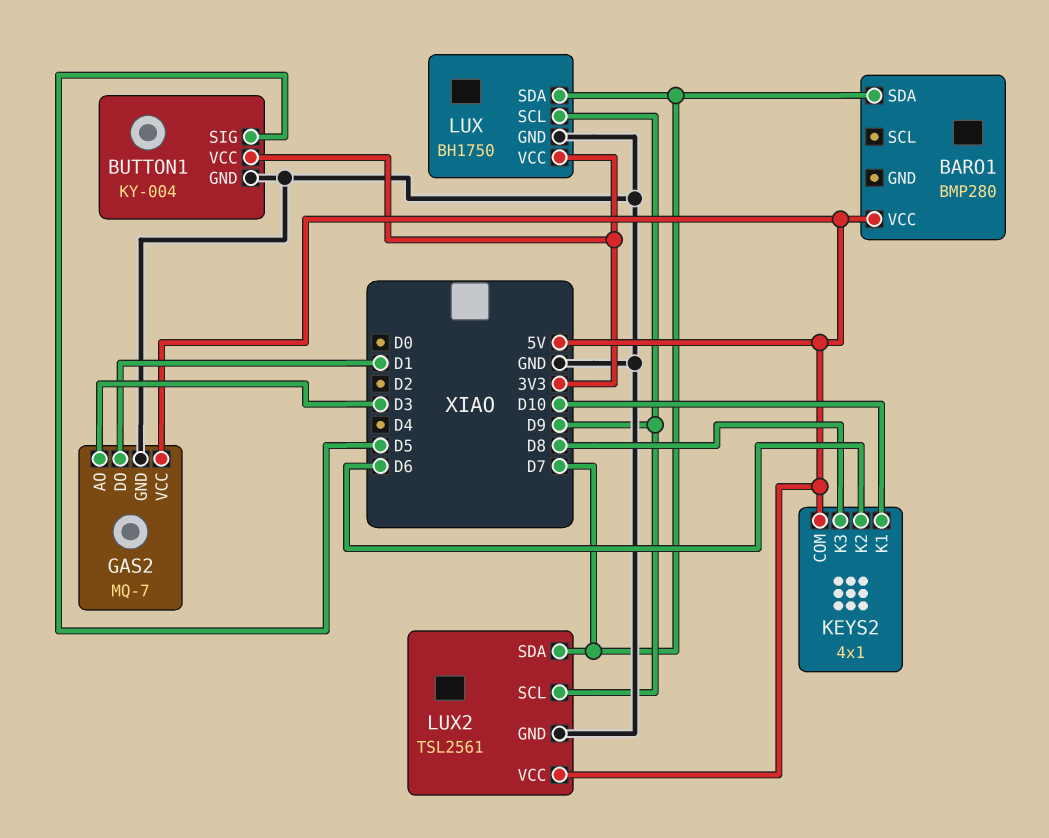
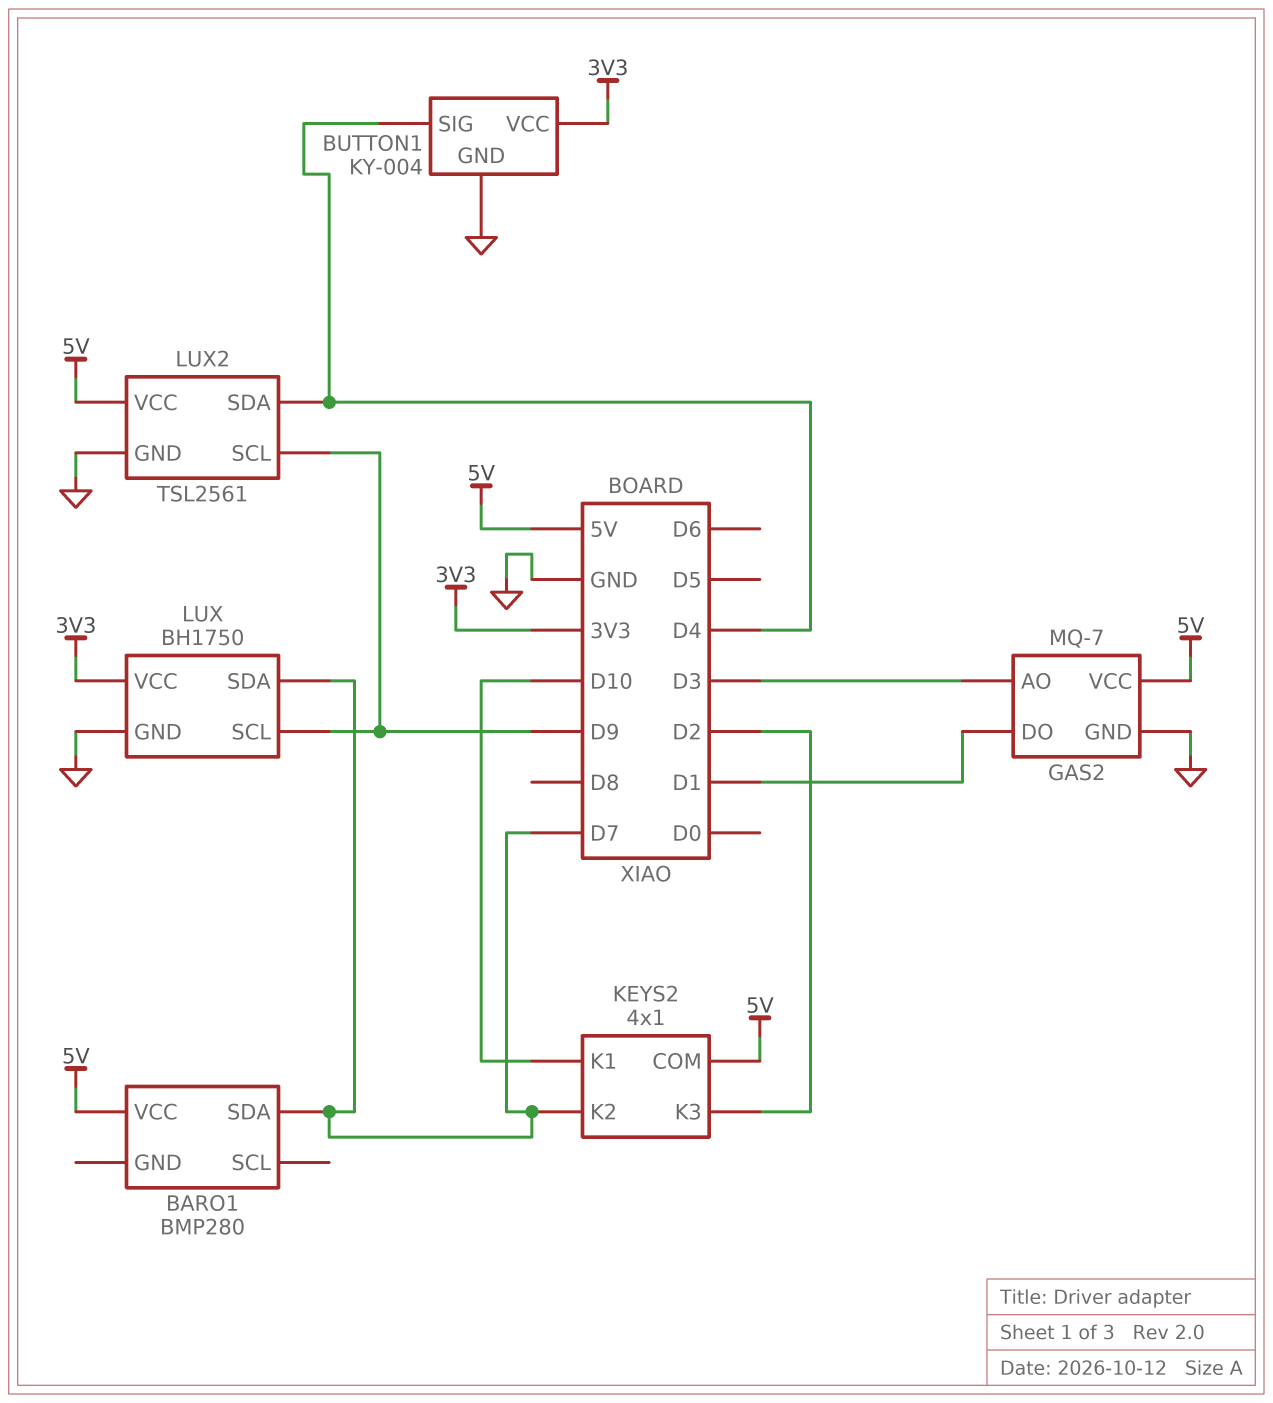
BUTTON1 pin SIG: D5 -> D4
KEYS2 pin K2: D6 -> D7
KEYS2 pin K3: D8 -> D2
LUX2 pin SDA: D7 -> D4

